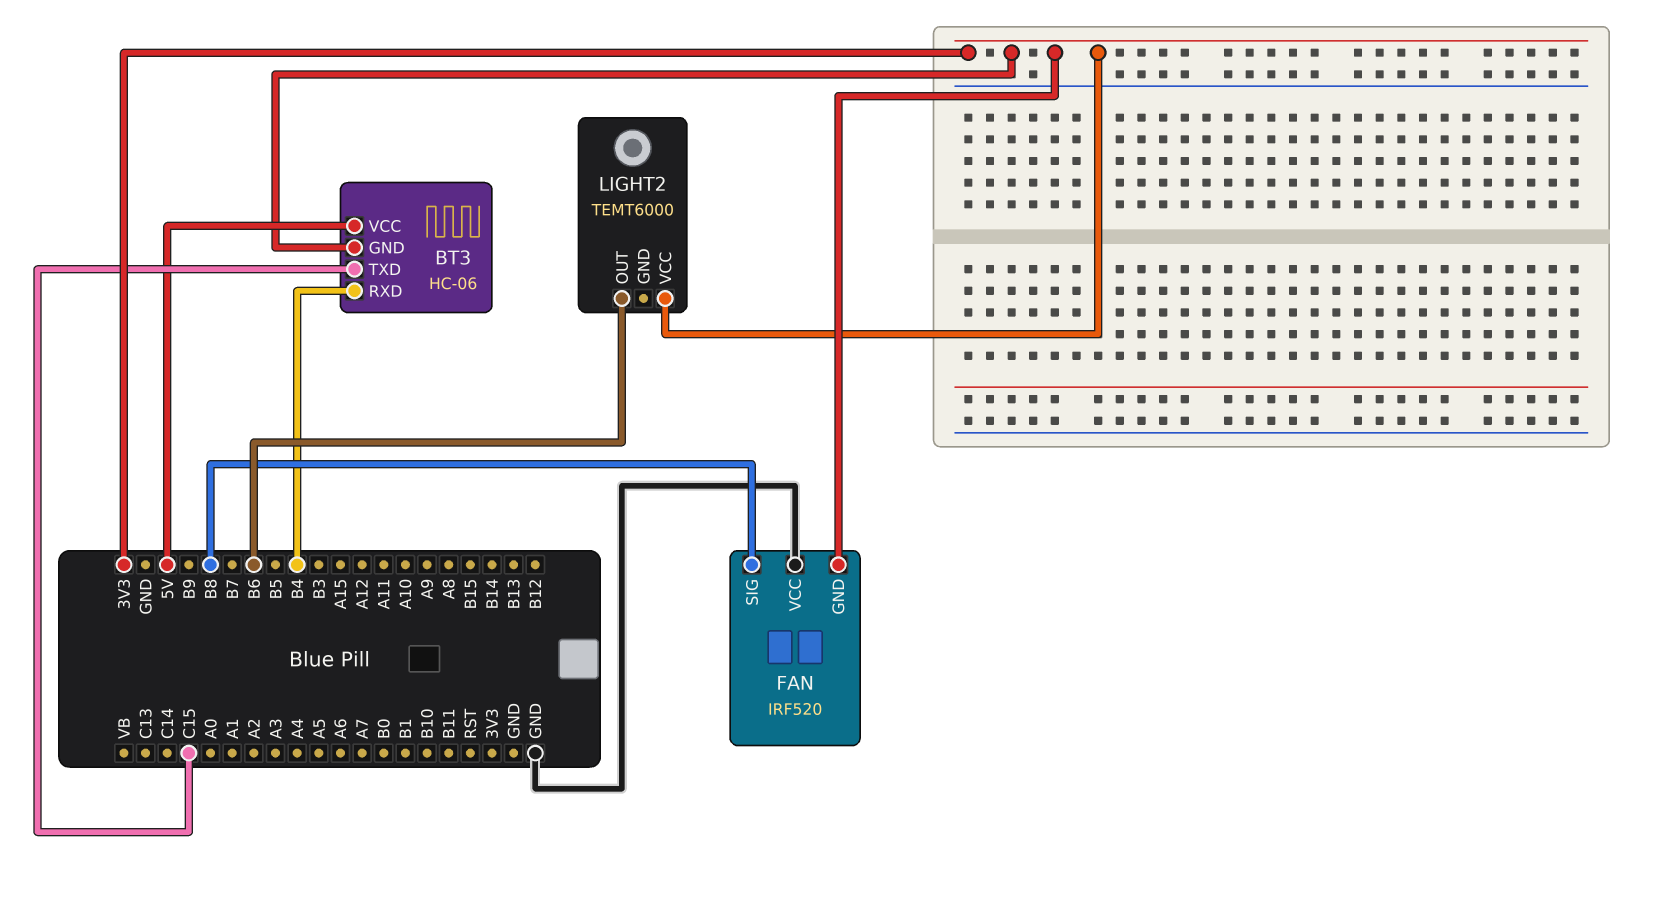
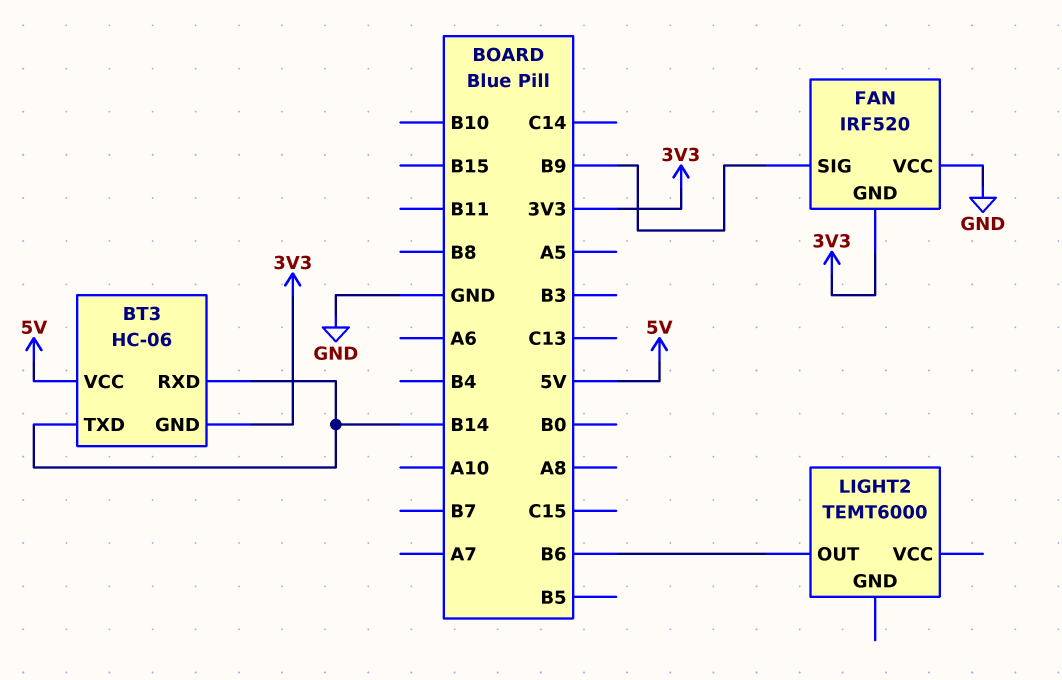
BT3 pin RXD: B4 -> B14
BT3 pin TXD: C15 -> B14
FAN pin SIG: B8 -> B9
LIGHT2 pin VCC: 3V3 -> none

